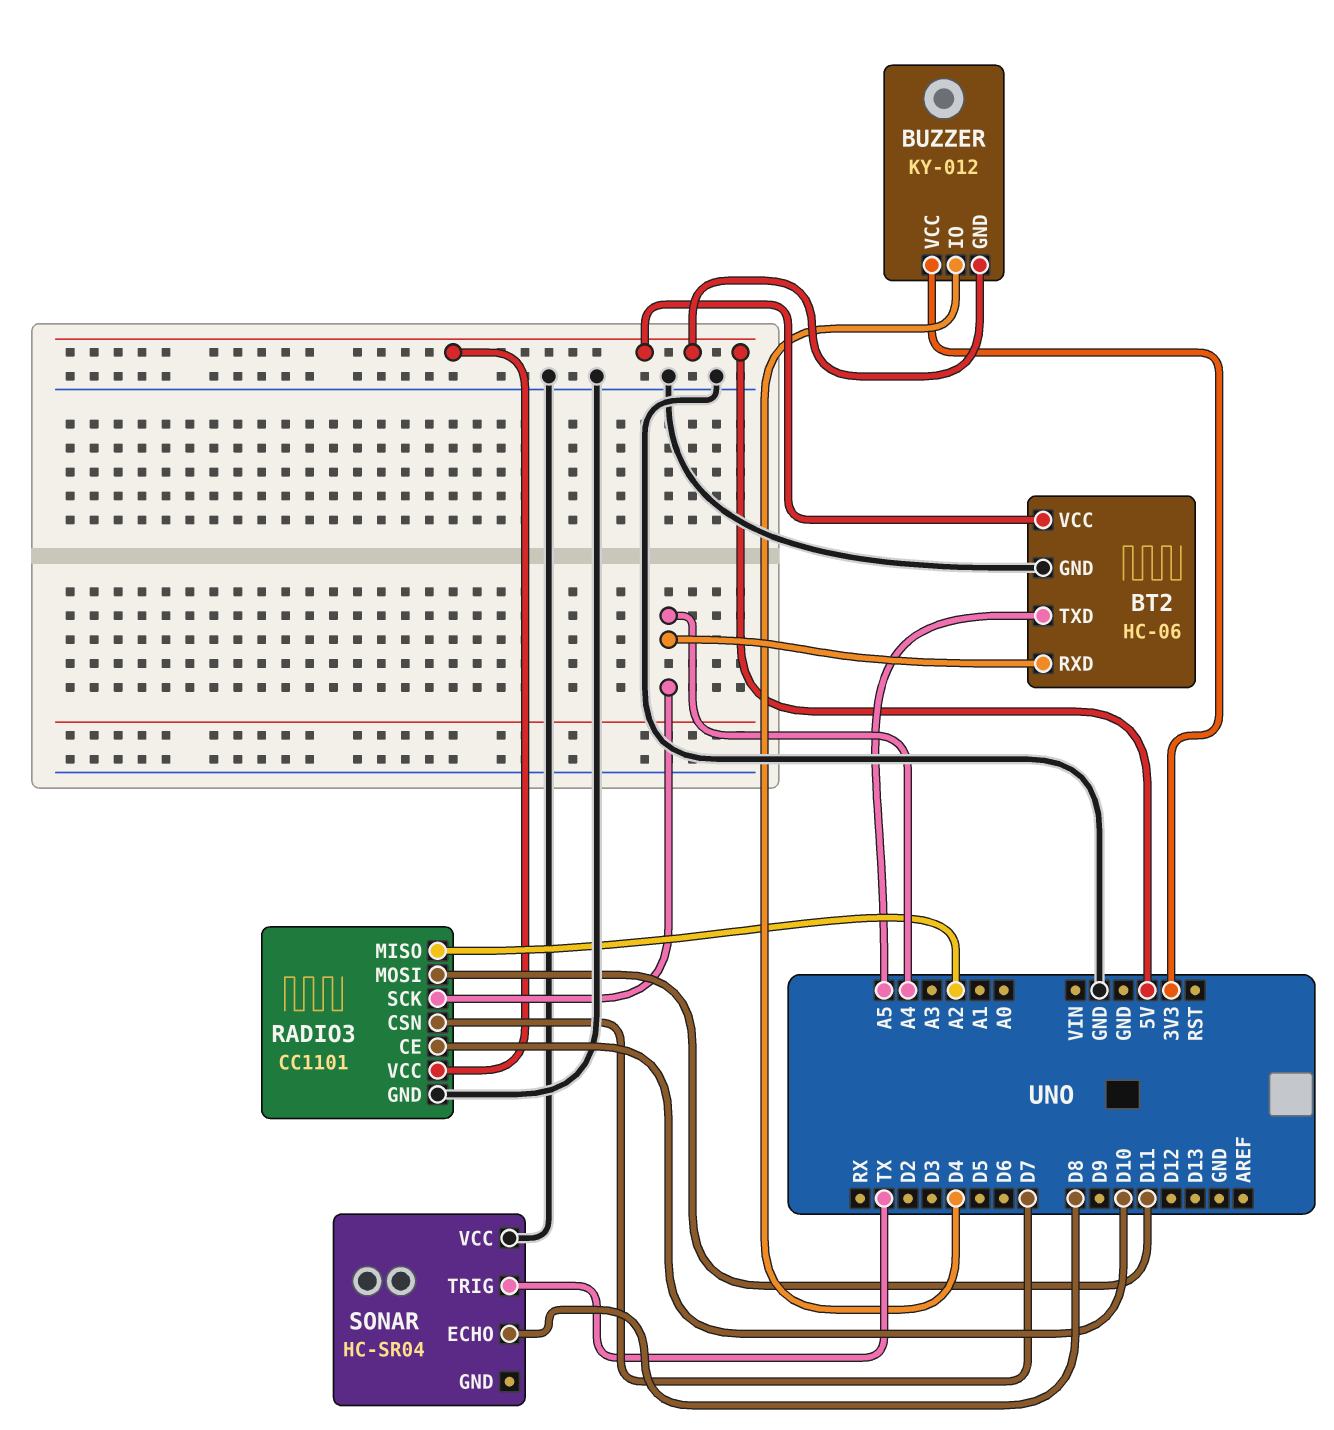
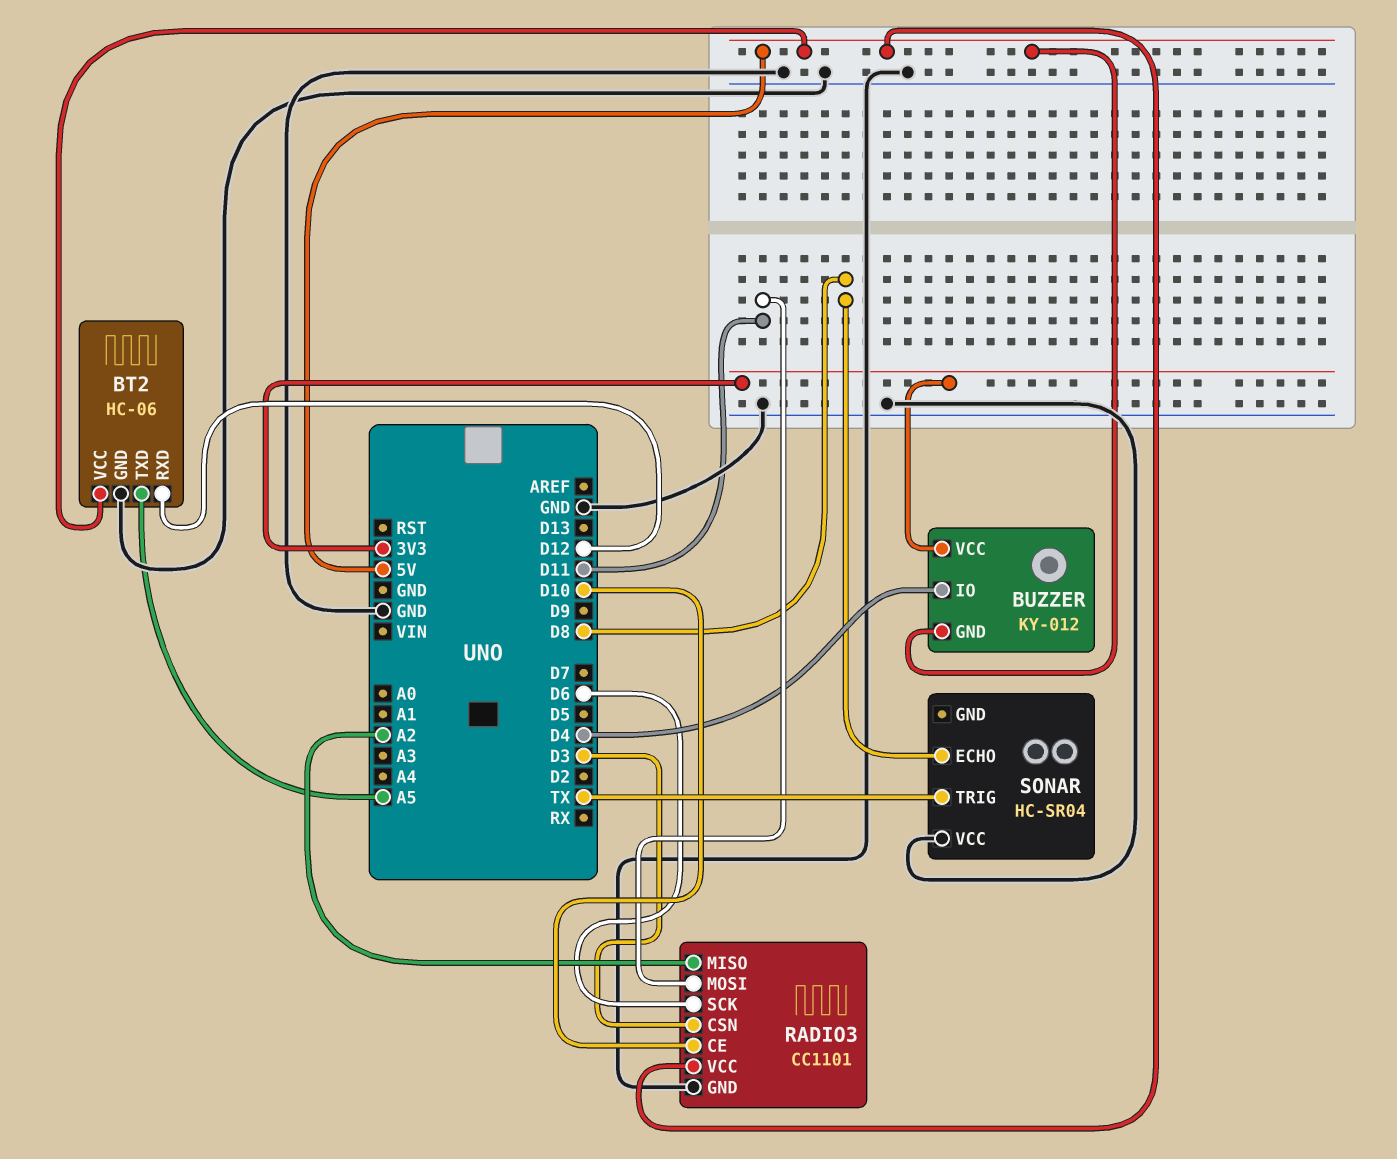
BT2 pin RXD: A4 -> D12
RADIO3 pin CSN: D7 -> D3
RADIO3 pin SCK: A4 -> D6

